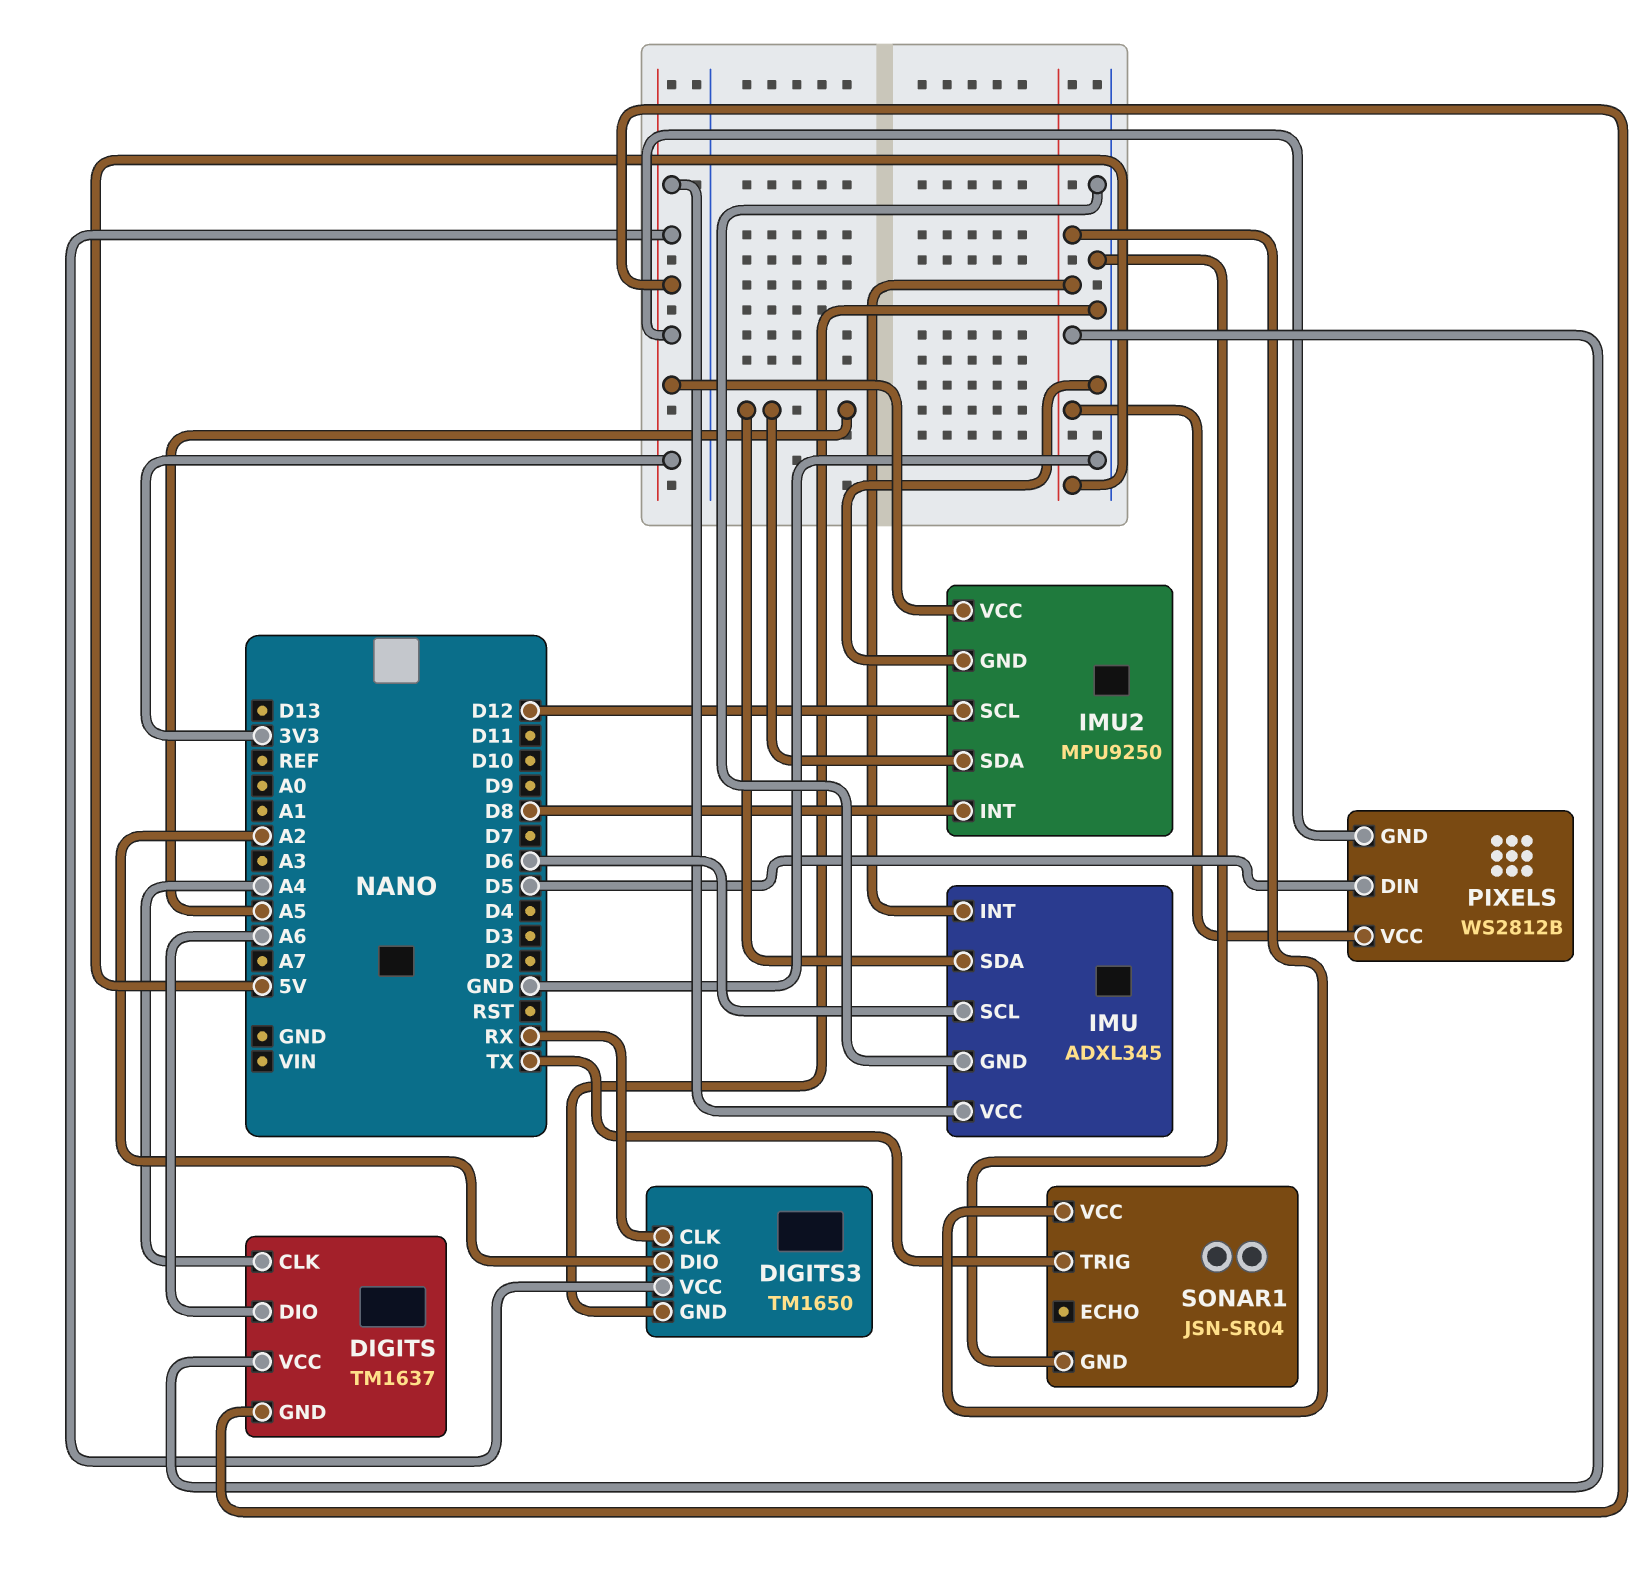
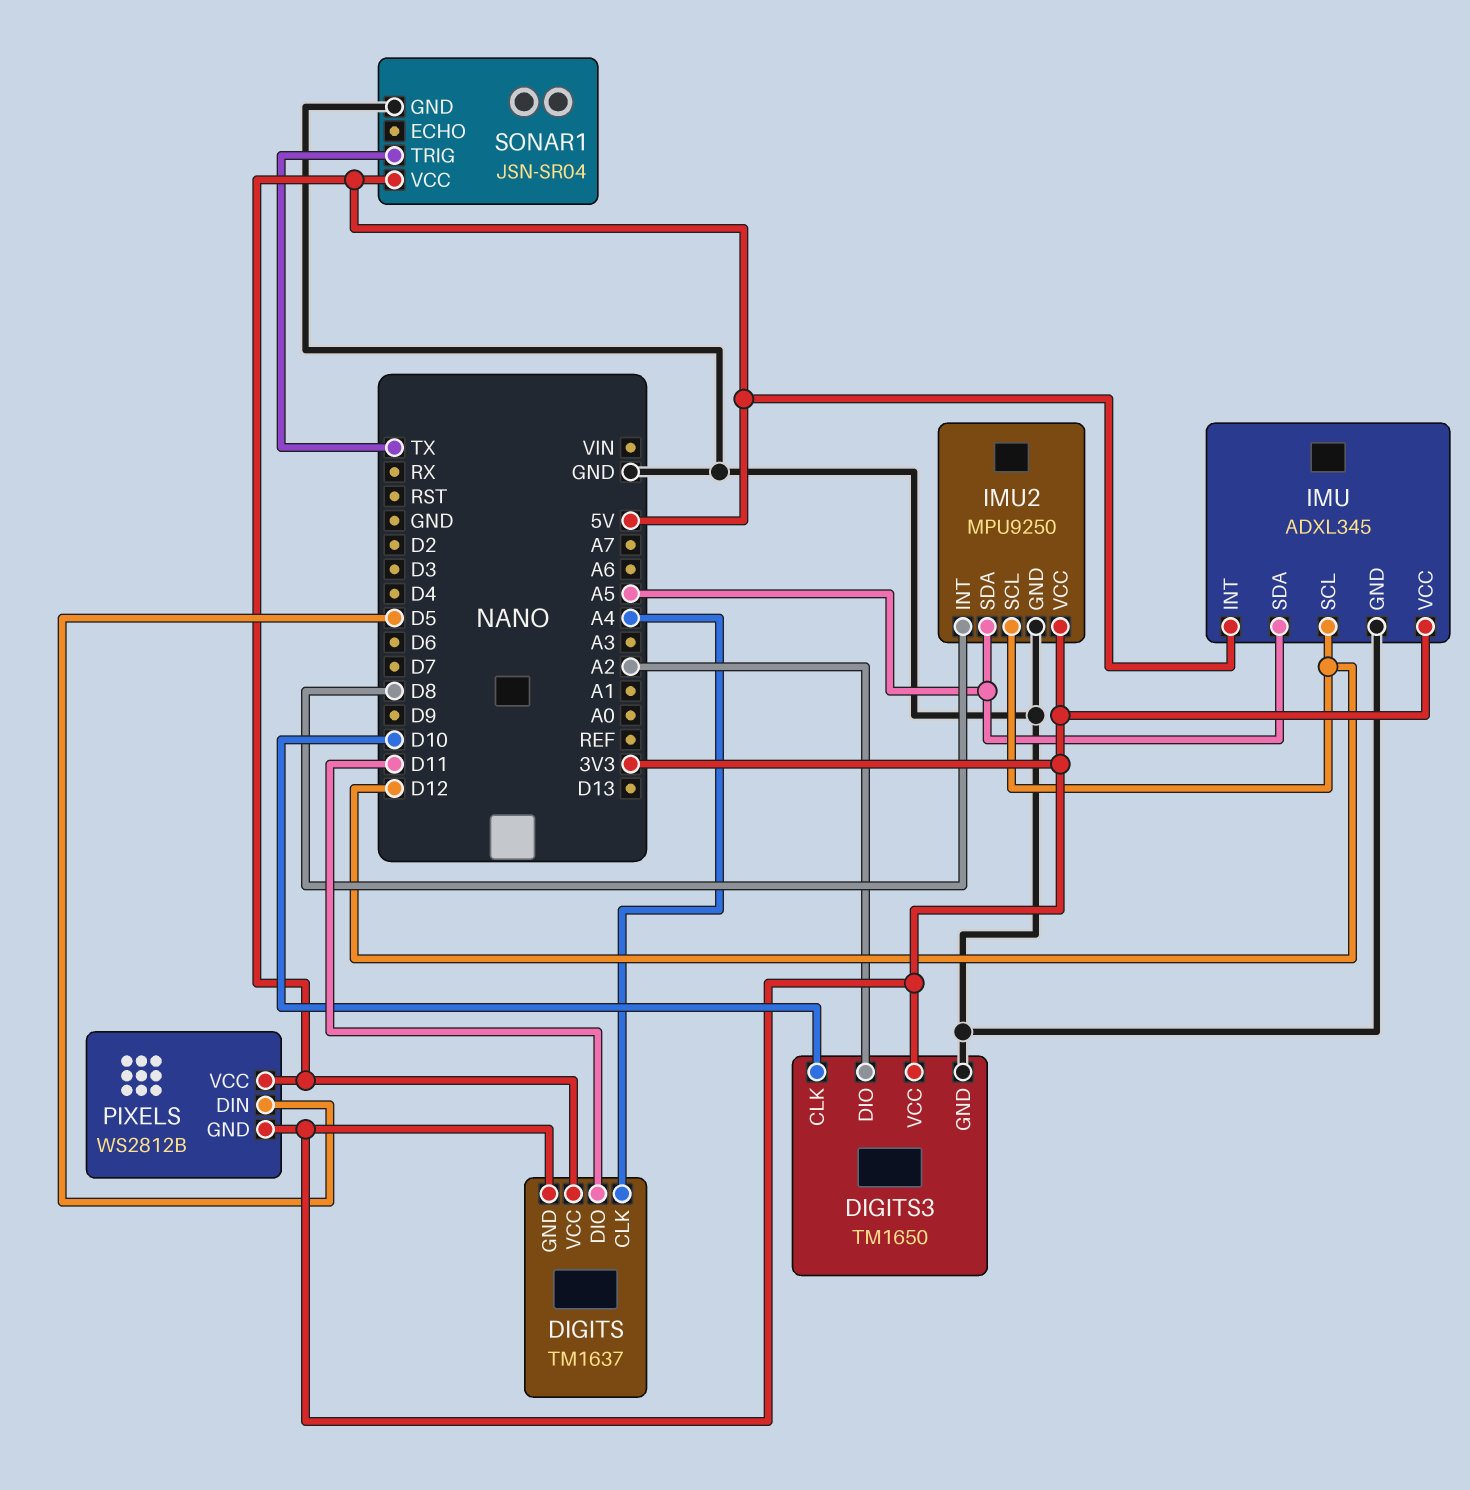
DIGITS pin DIO: A6 -> D11
DIGITS3 pin CLK: RX -> D10
IMU pin SCL: D6 -> D12

